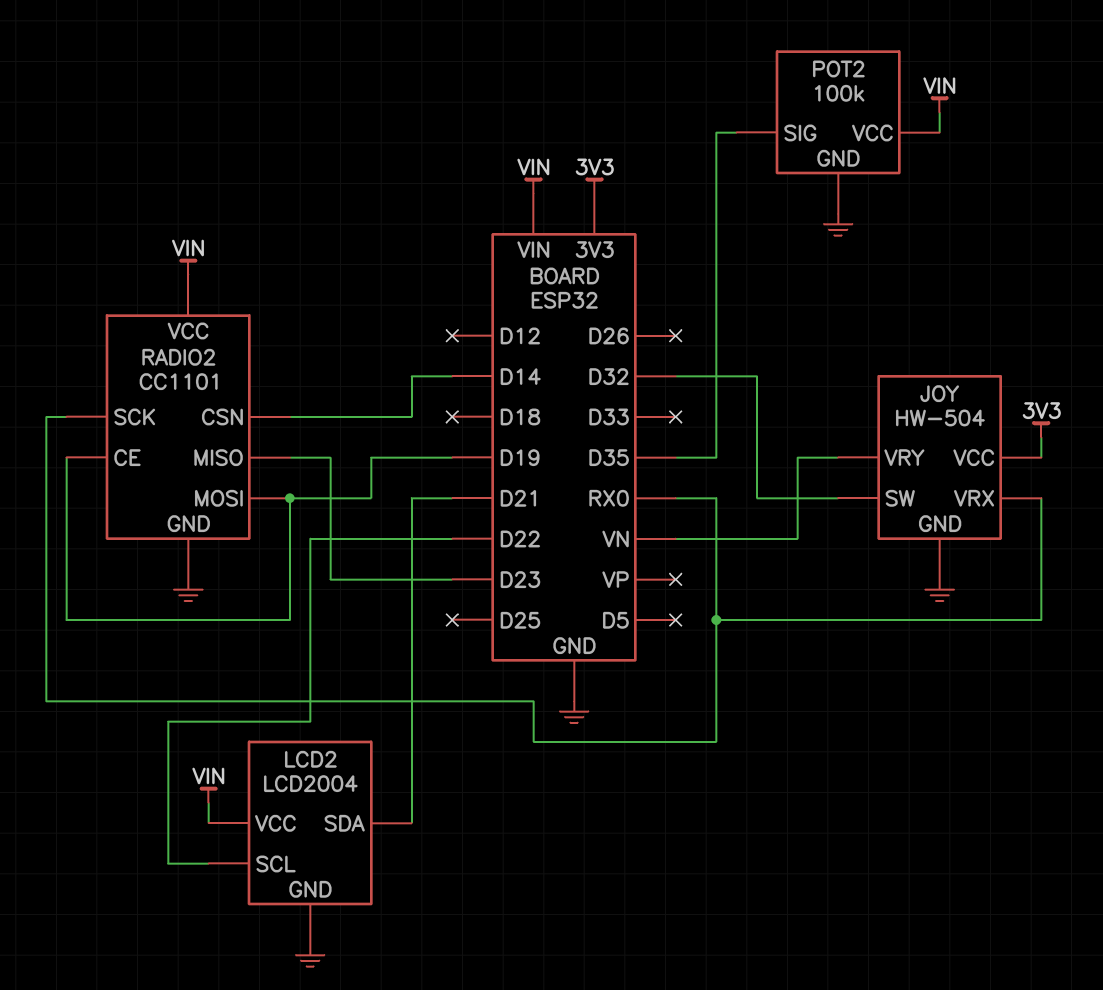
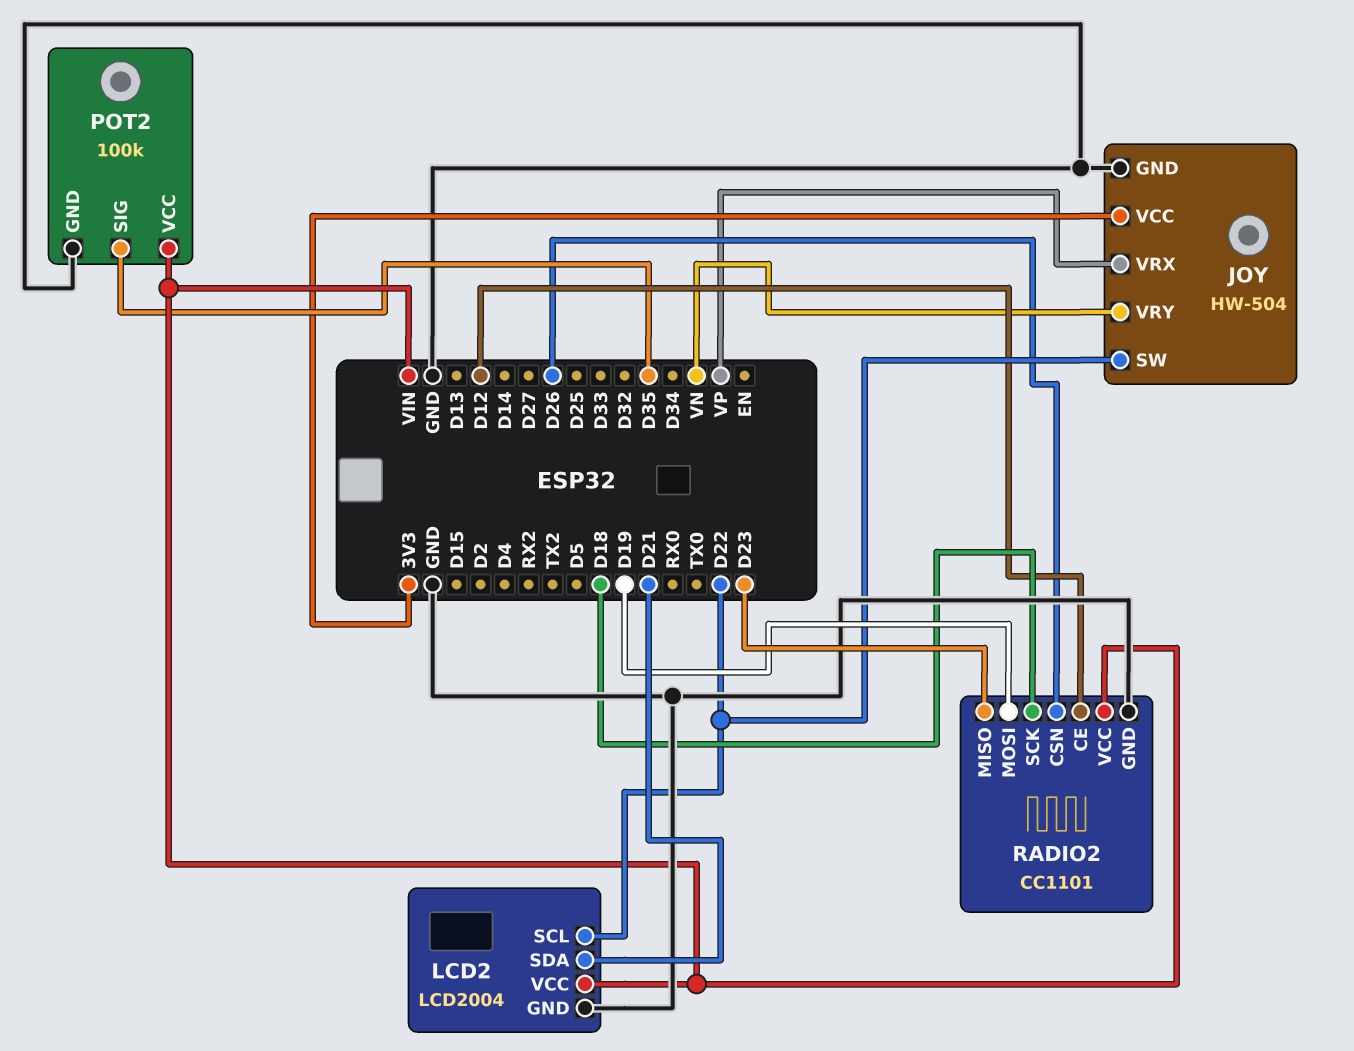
JOY pin SW: D32 -> D22
JOY pin VRX: RX0 -> VP
RADIO2 pin CE: D19 -> D12
RADIO2 pin CSN: D14 -> D26
RADIO2 pin SCK: RX0 -> D18

